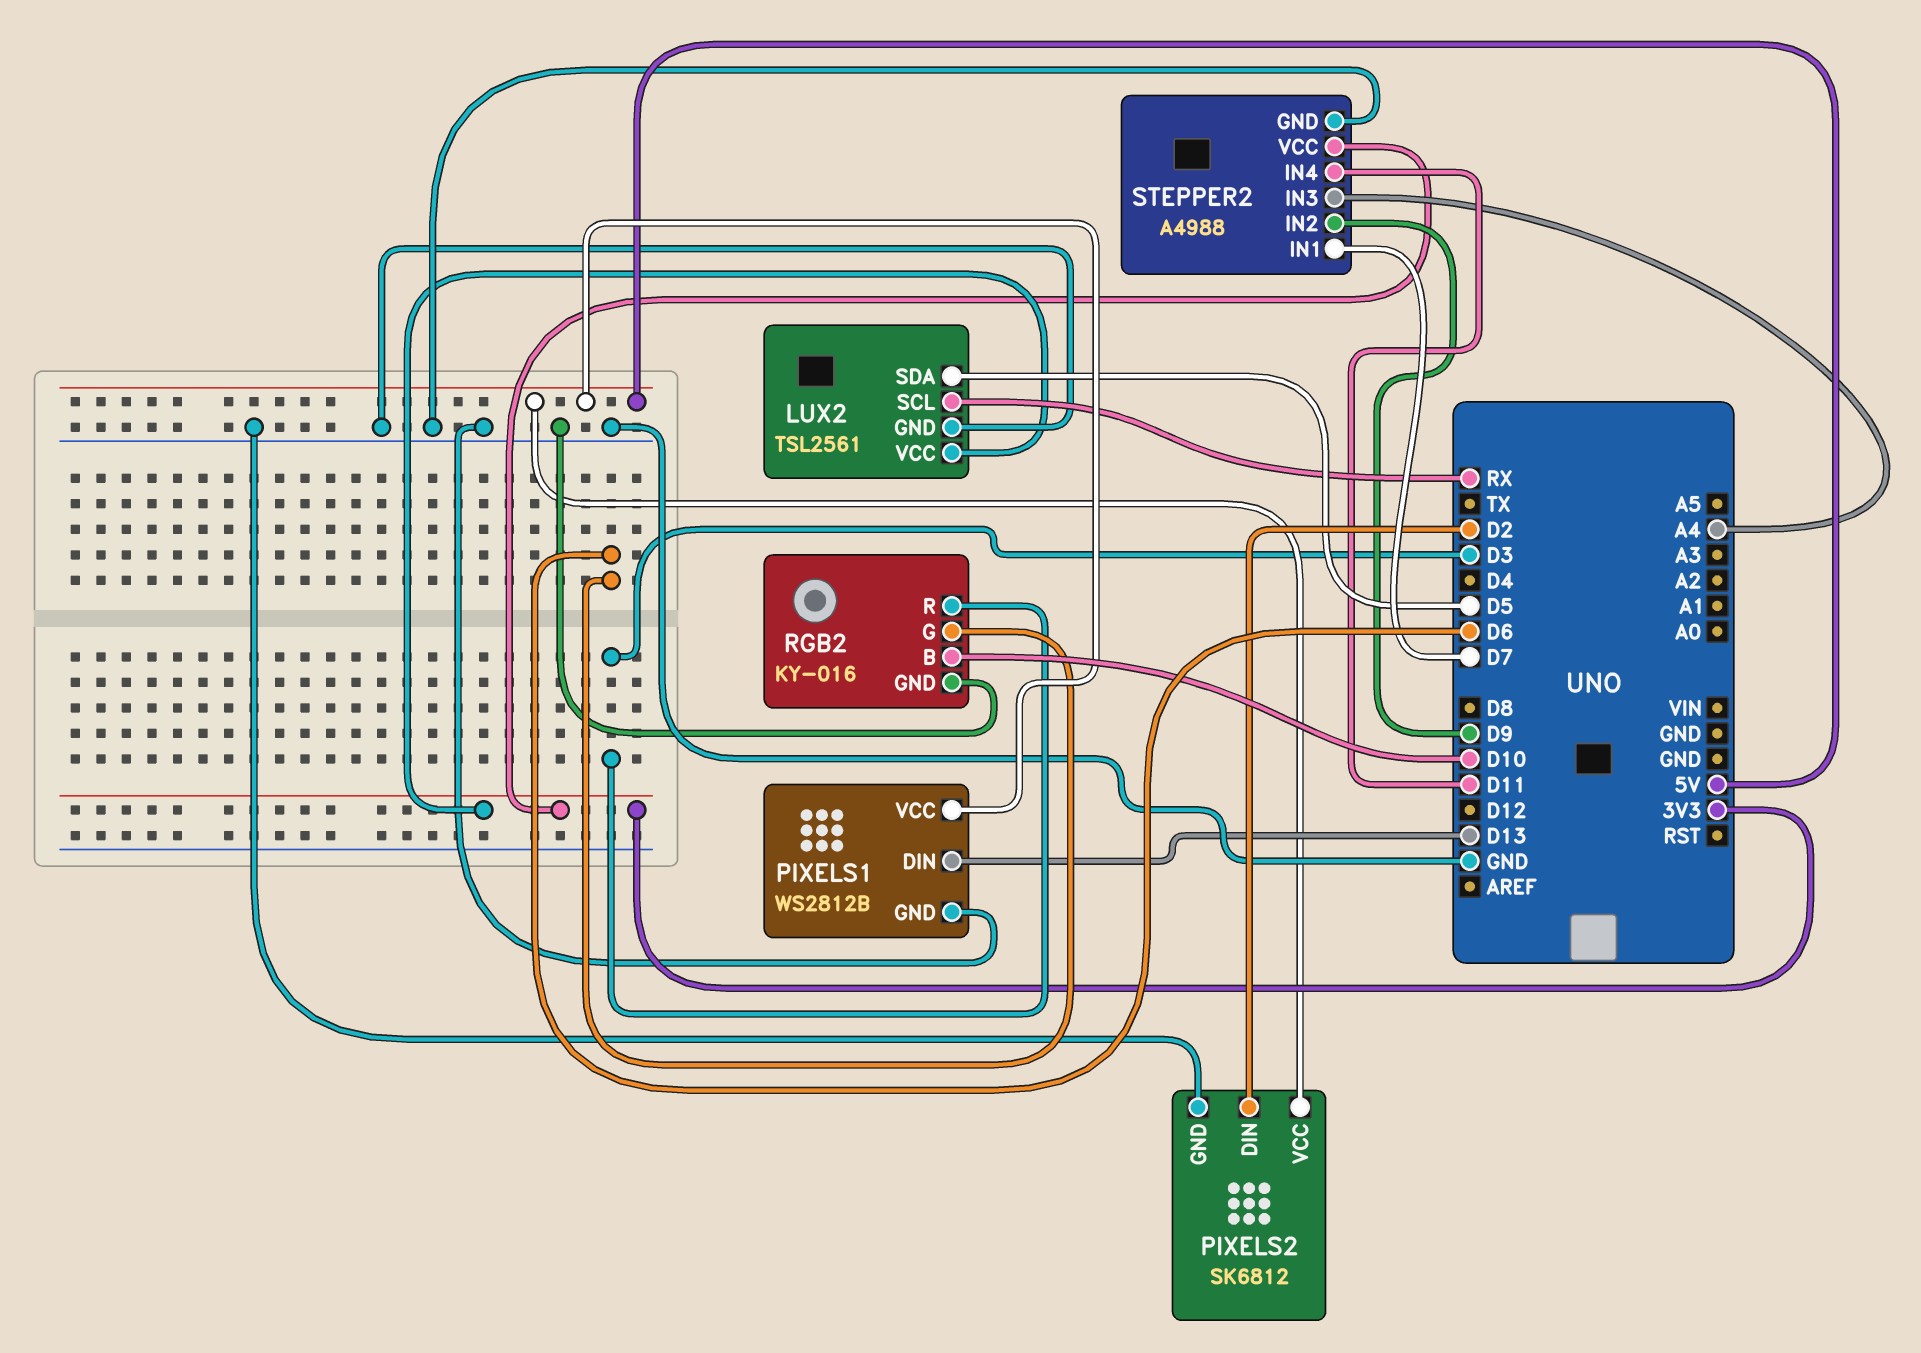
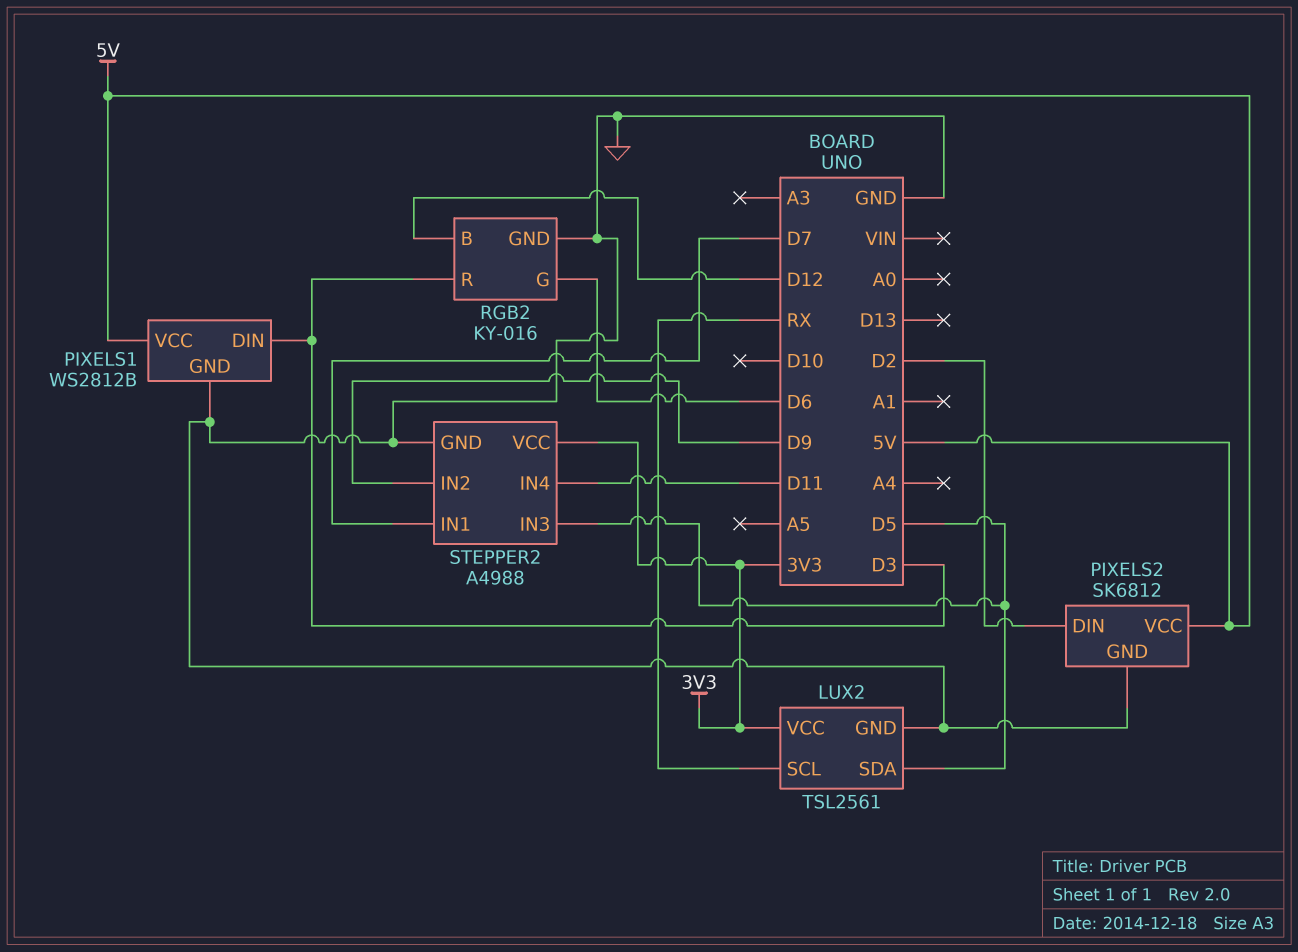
PIXELS1 pin DIN: D13 -> D3
RGB2 pin B: D10 -> D12
STEPPER2 pin IN3: A4 -> D5

